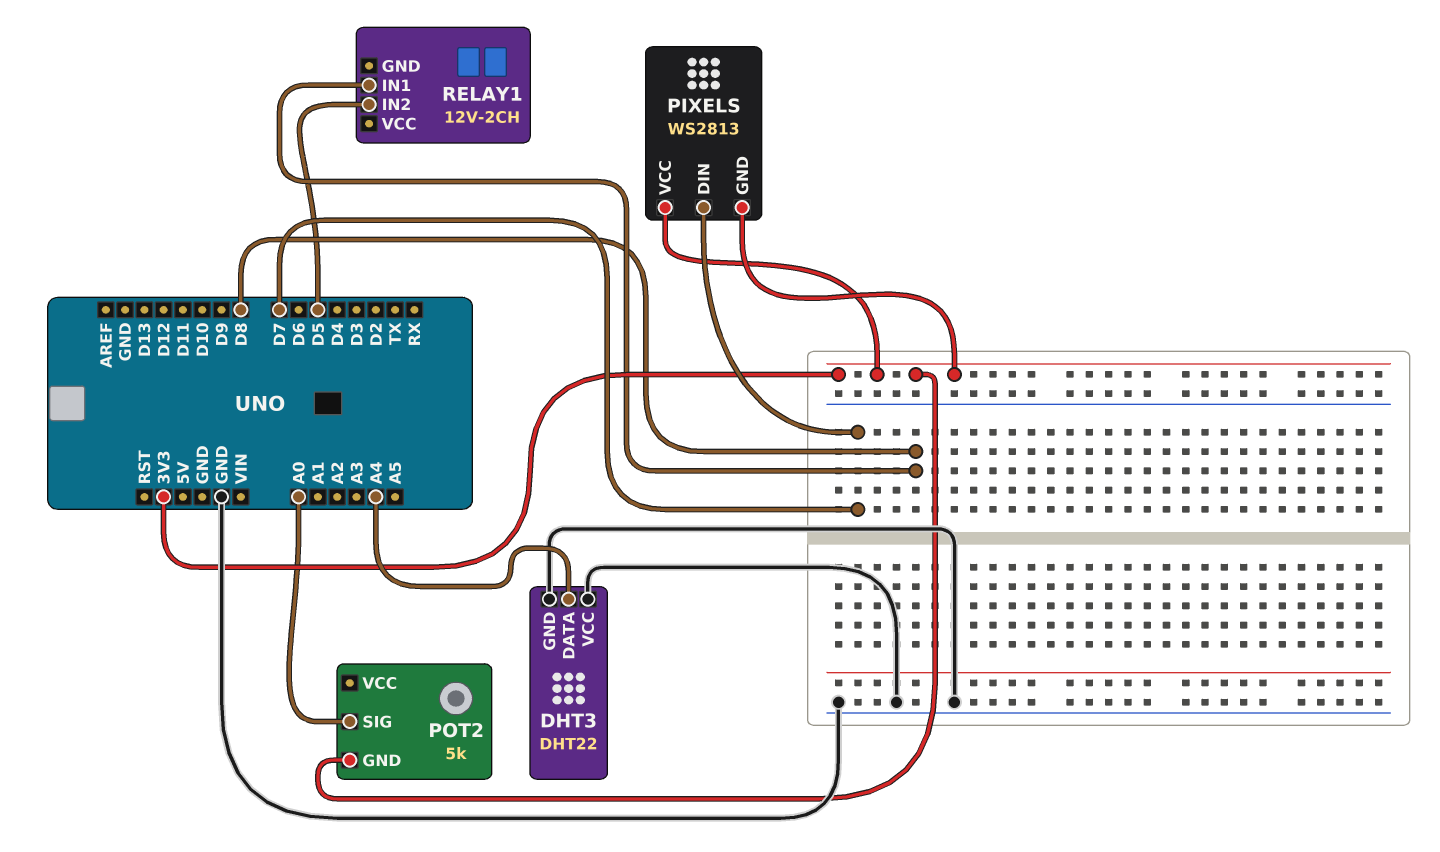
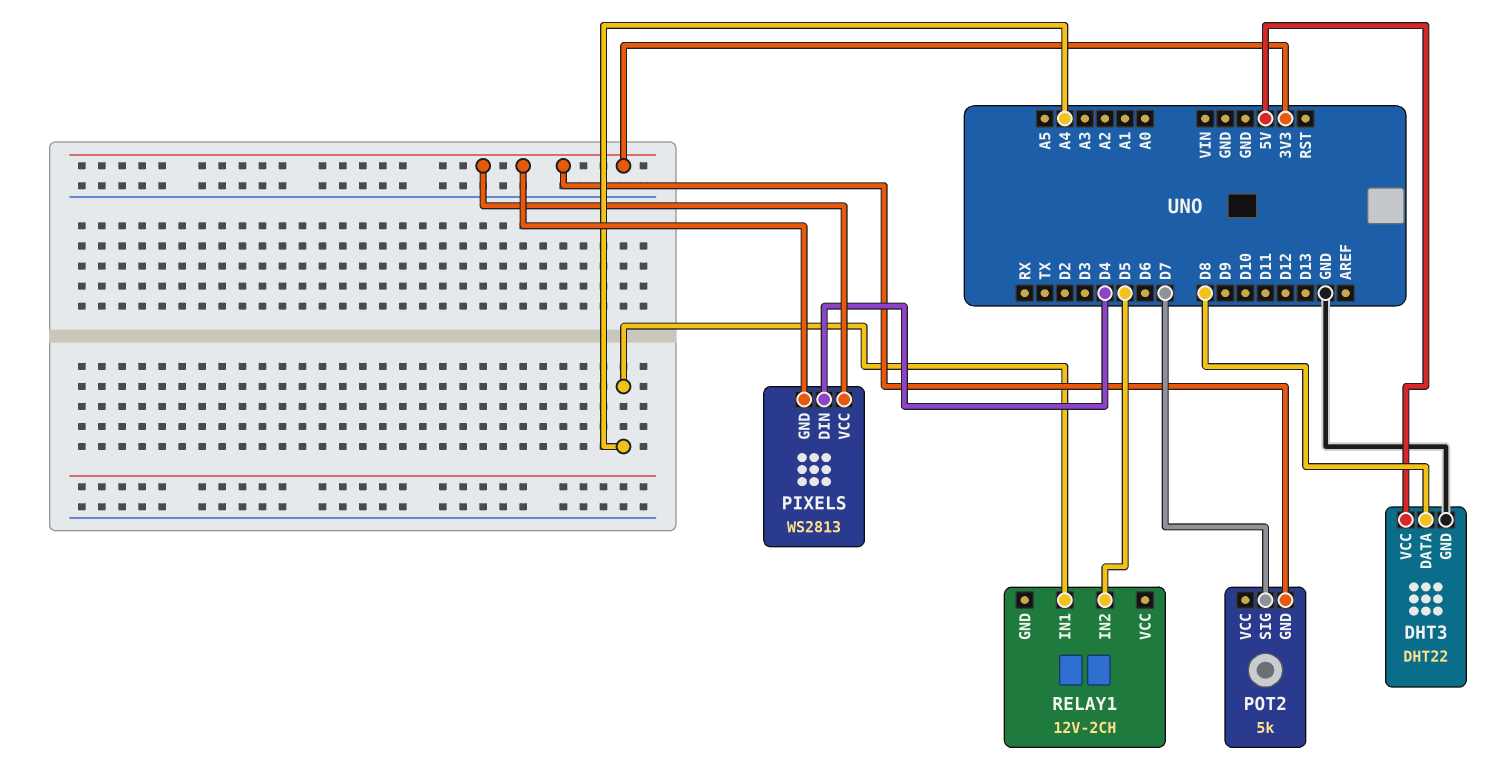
DHT3 pin DATA: A4 -> D8
DHT3 pin VCC: GND -> 5V
PIXELS pin DIN: D7 -> D4
POT2 pin SIG: A0 -> D7
RELAY1 pin IN1: D8 -> A4

